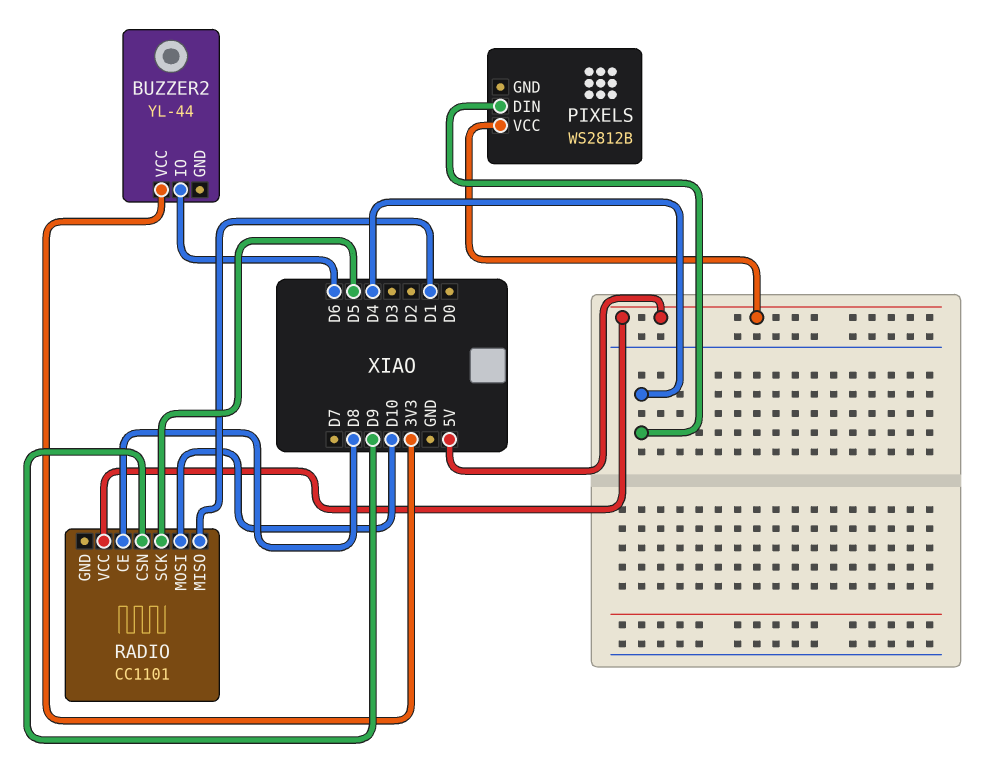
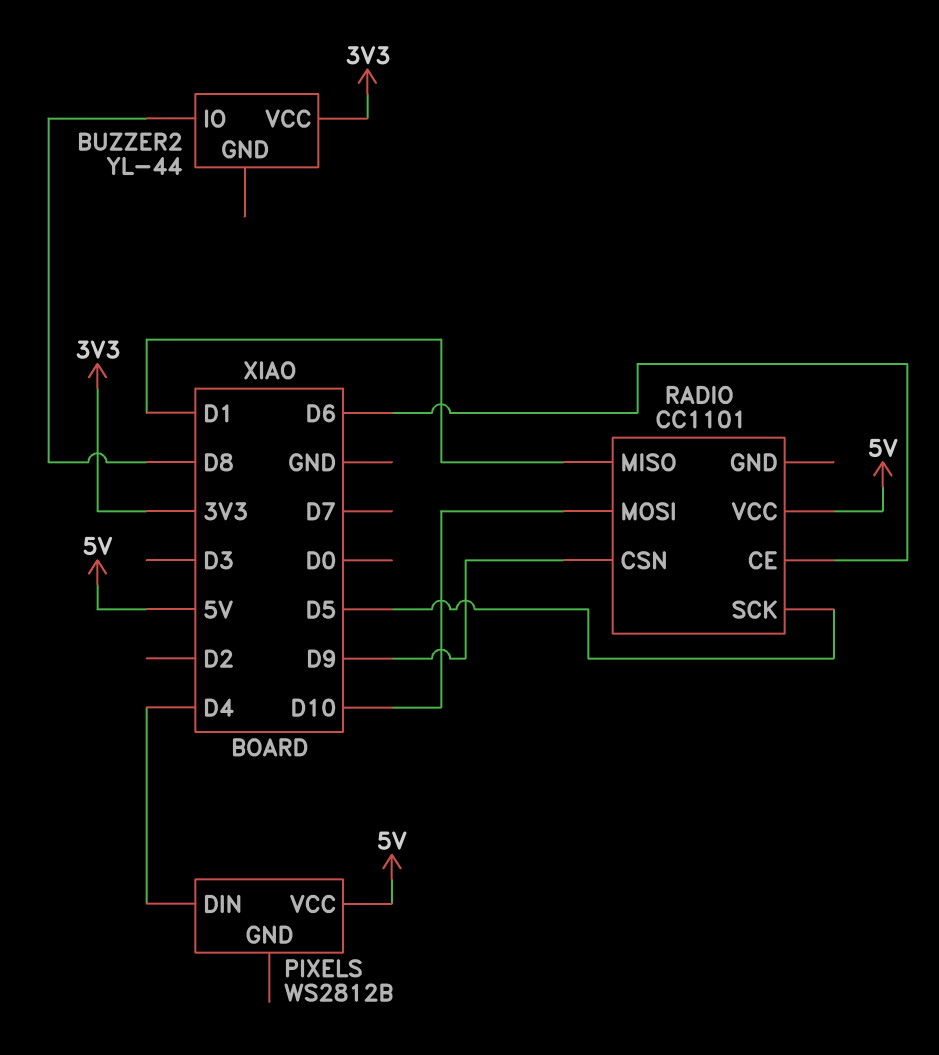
BUZZER2 pin IO: D6 -> D8
RADIO pin CE: D8 -> D6

